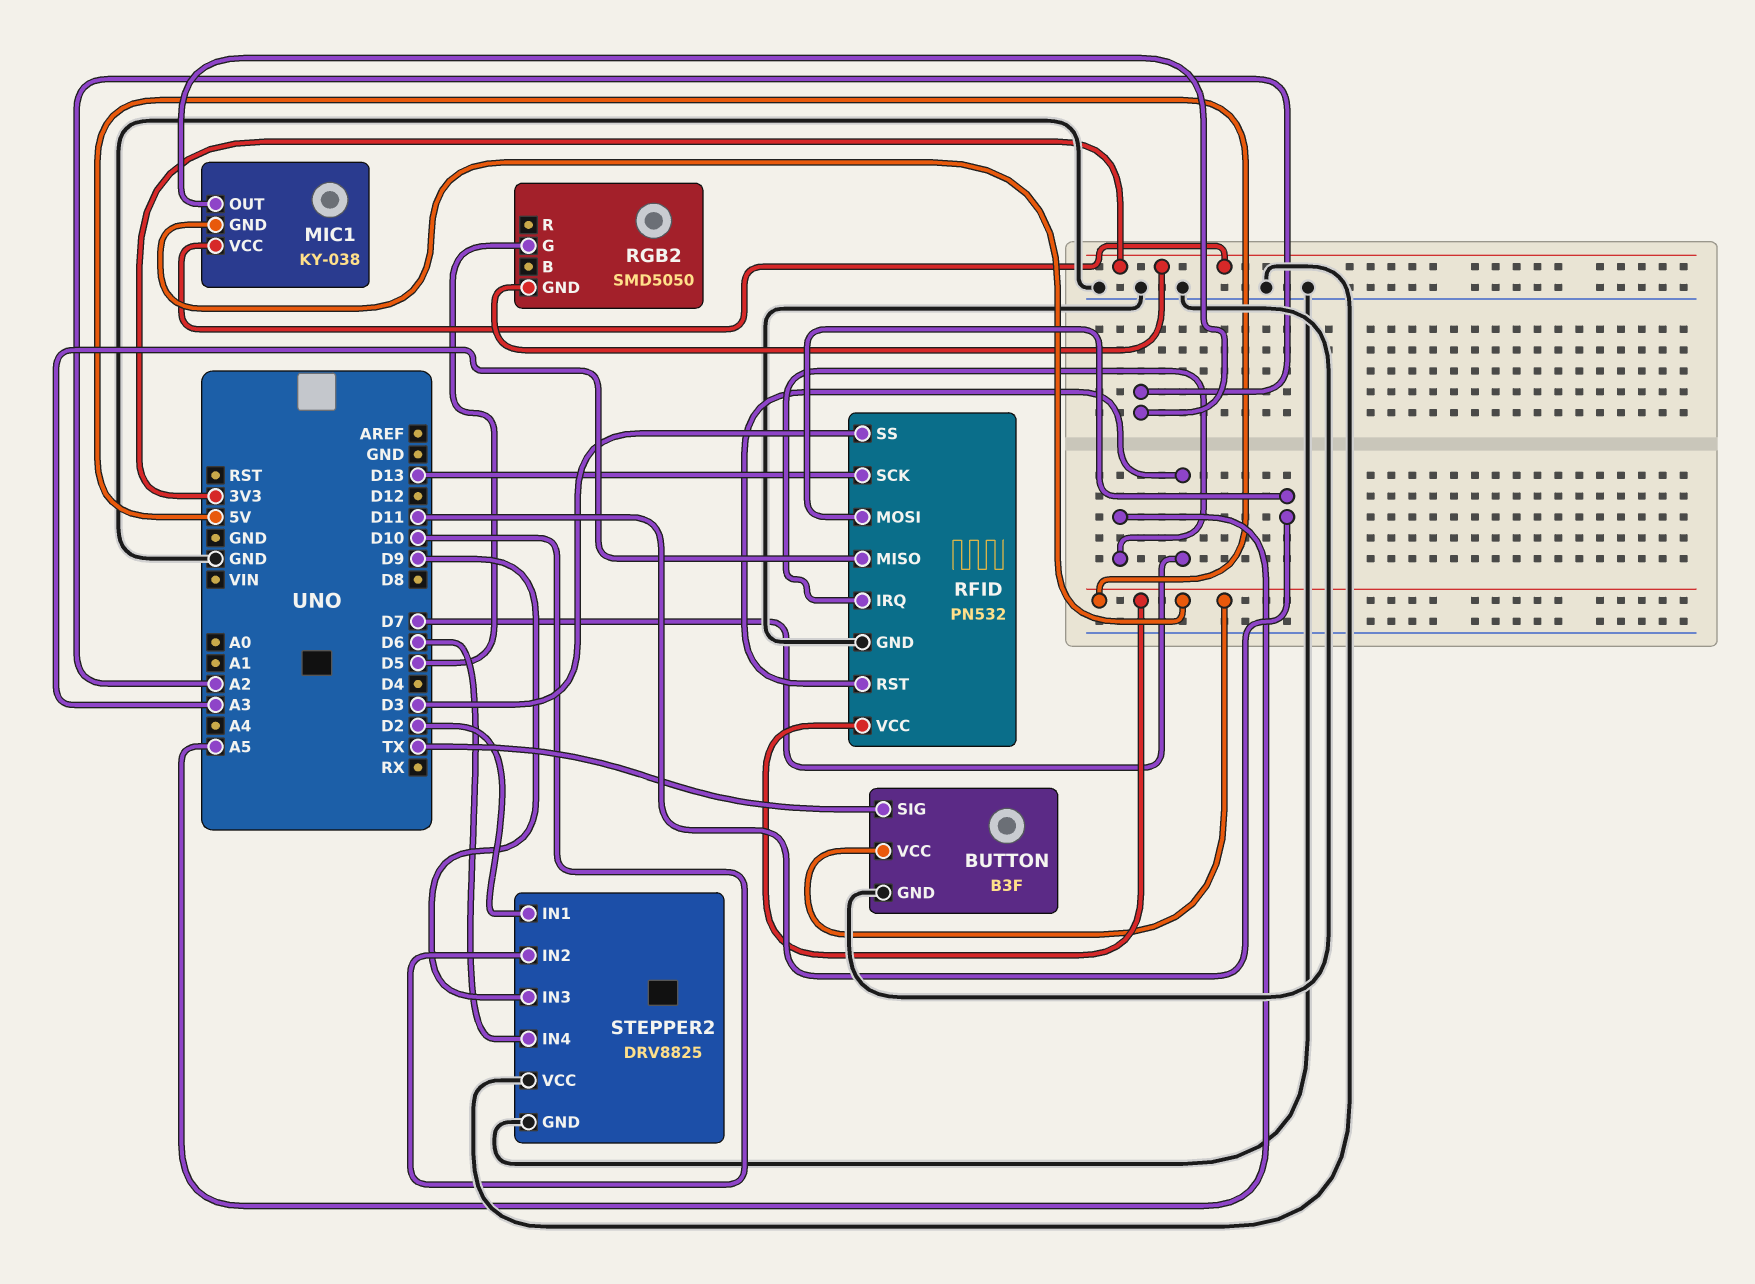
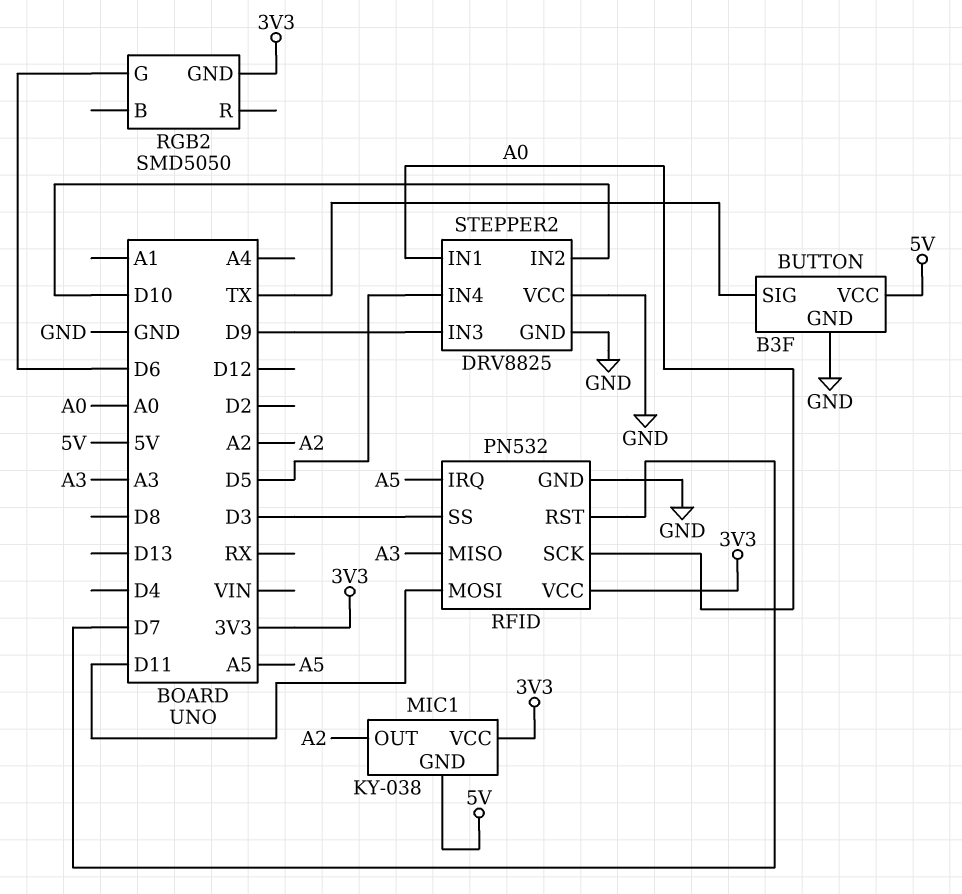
RFID pin SCK: D13 -> A0
RFID pin VCC: 5V -> 3V3
RGB2 pin G: D5 -> D6
STEPPER2 pin IN1: D2 -> A0
STEPPER2 pin IN4: D6 -> D5

